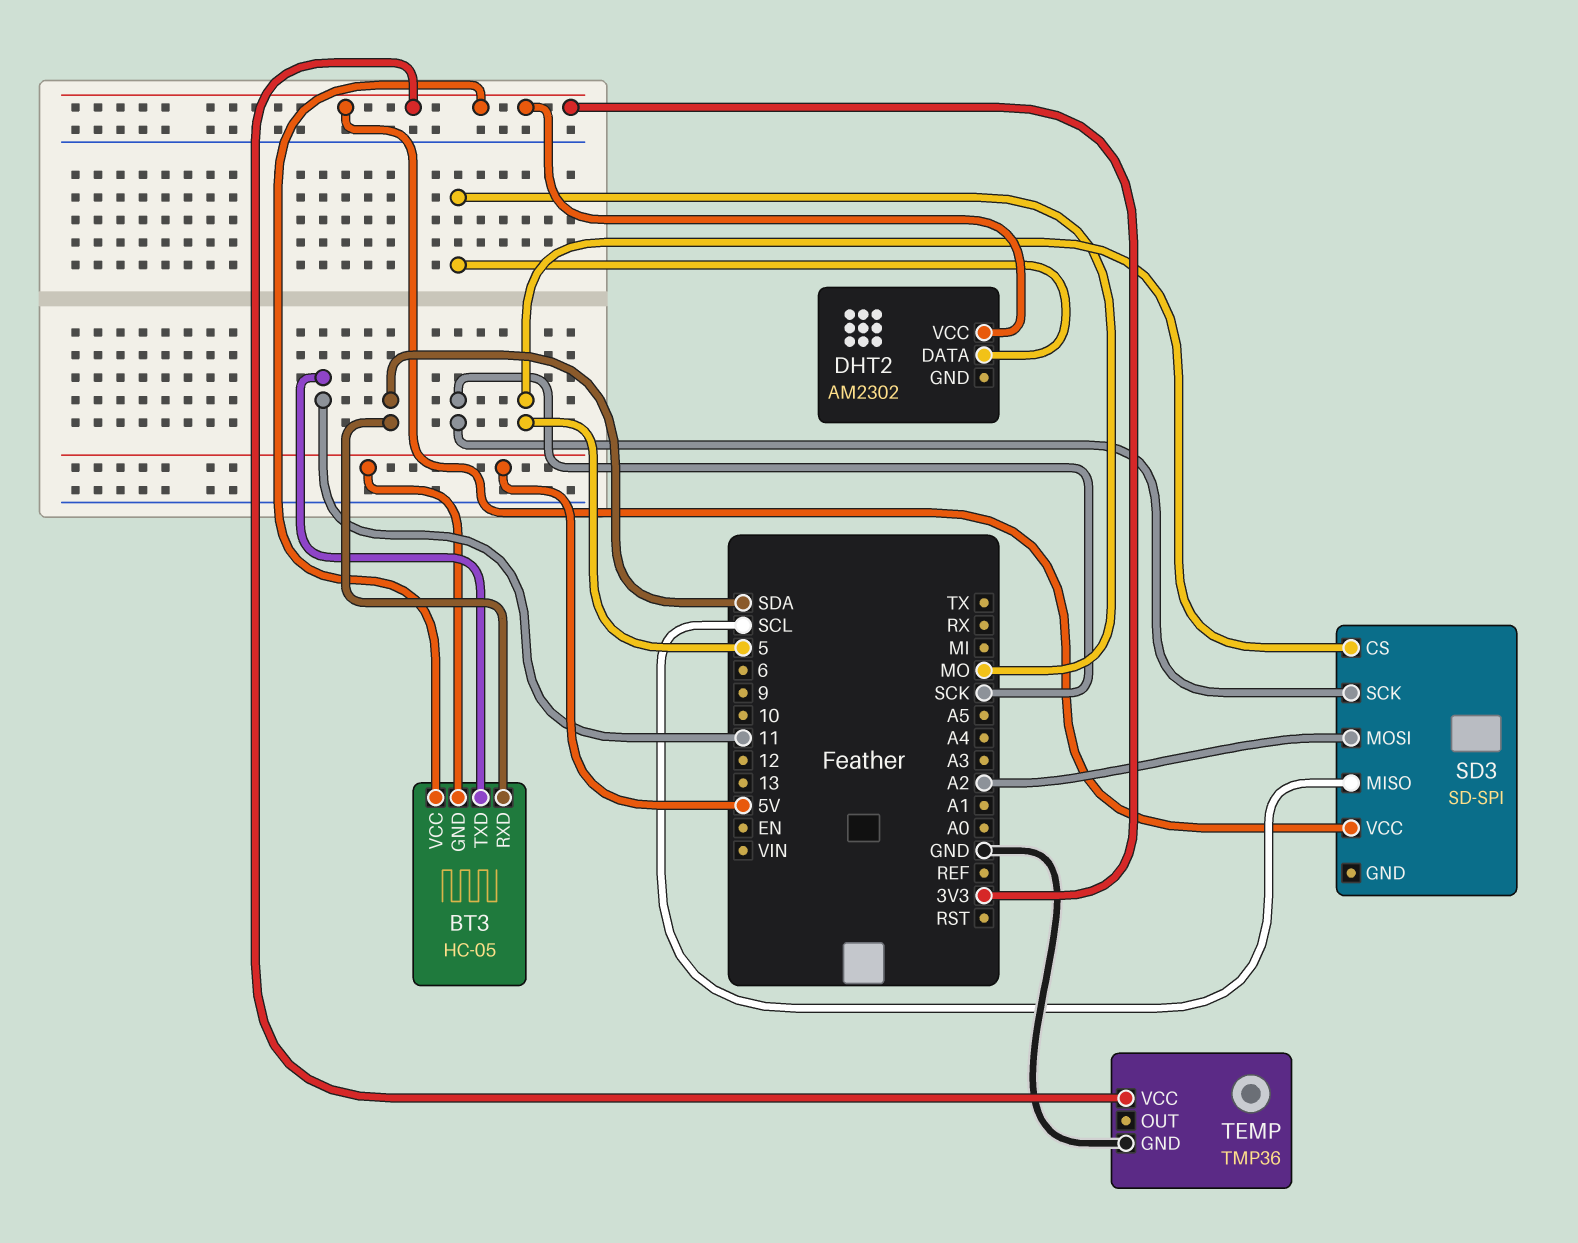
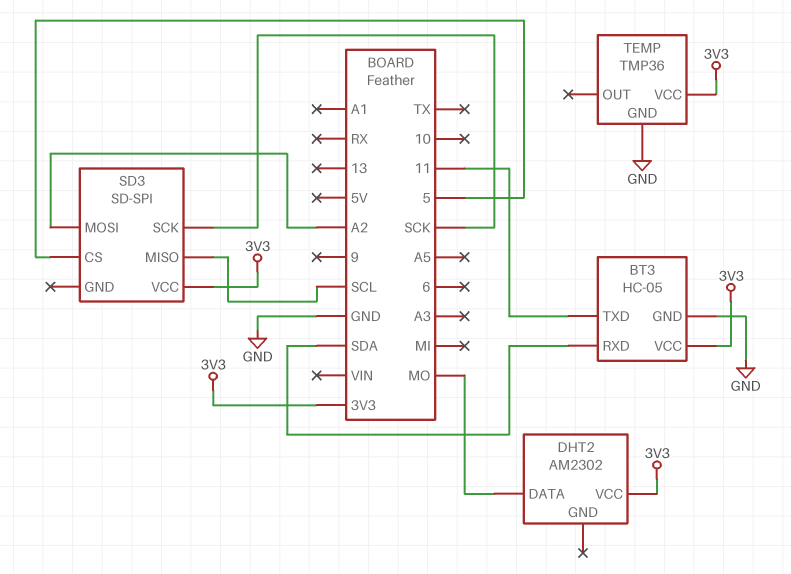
BT3 pin GND: 5V -> GND

